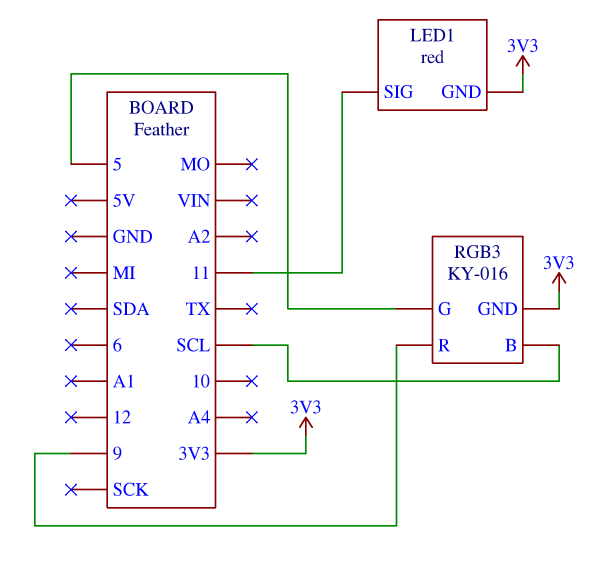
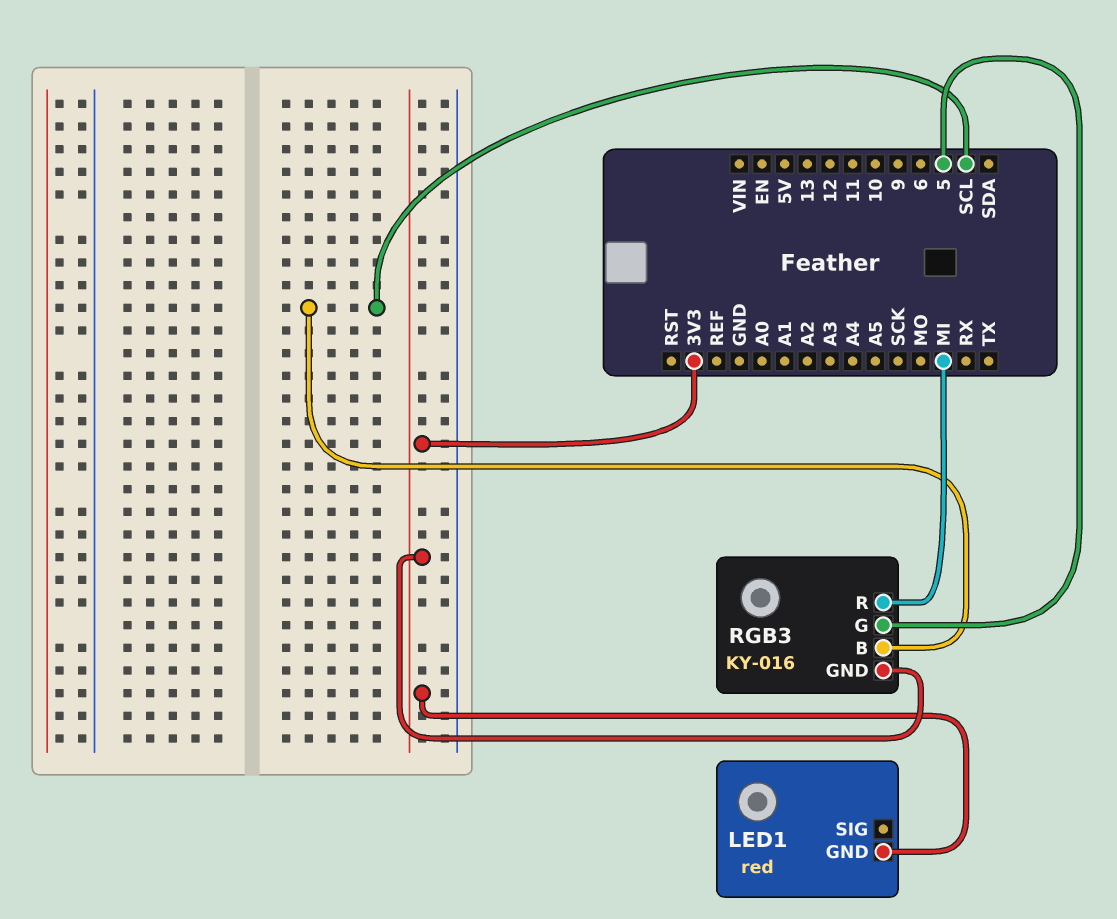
LED1 pin SIG: 11 -> none
RGB3 pin R: 9 -> MI

